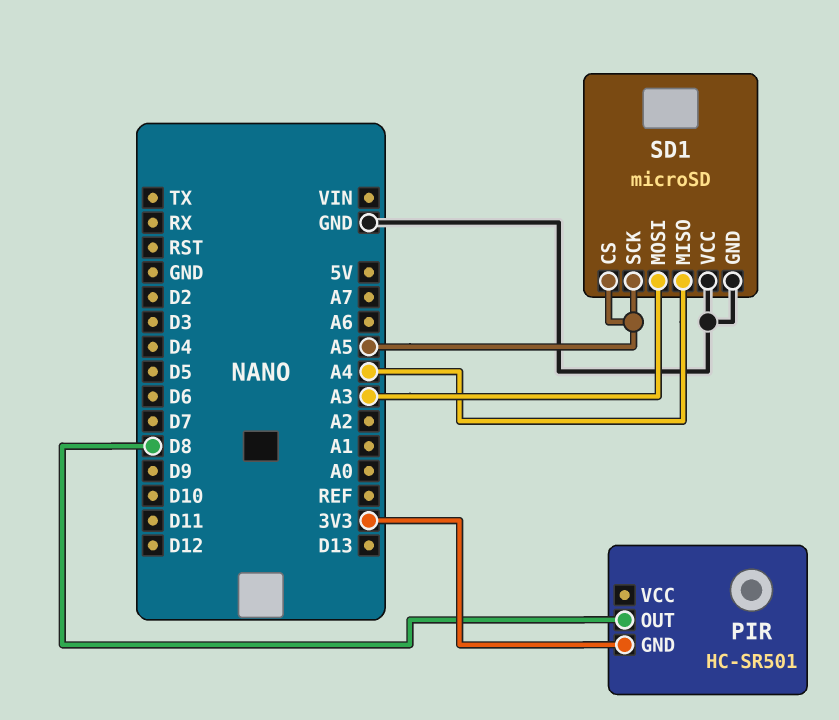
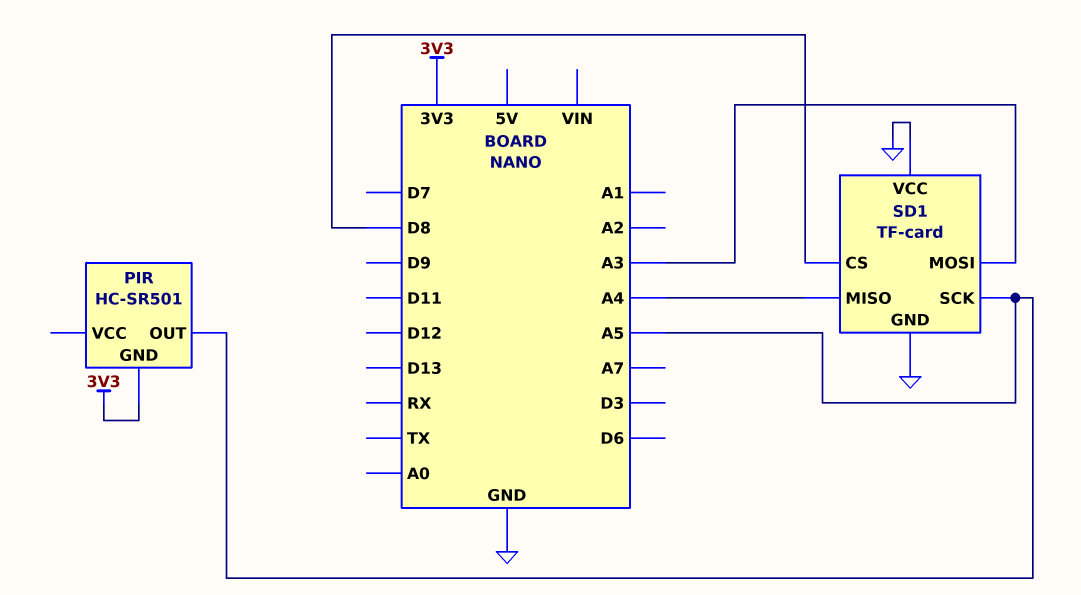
PIR pin OUT: D8 -> A5
SD1: microSD -> TF-card
SD1 pin CS: A5 -> D8

